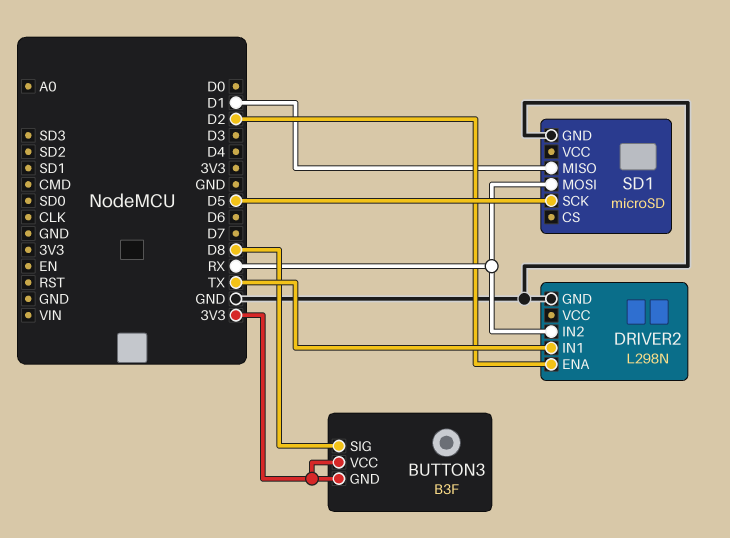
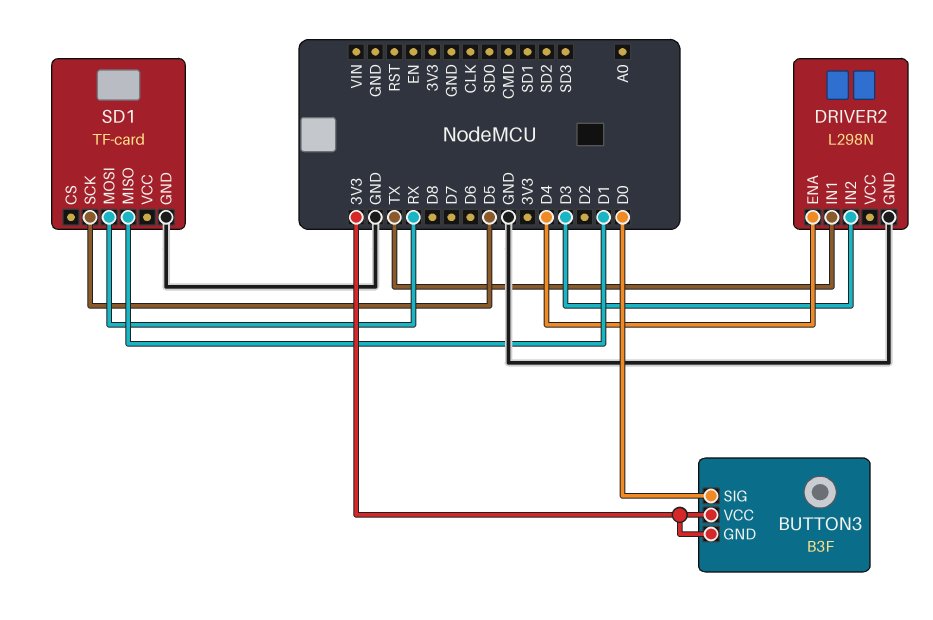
BUTTON3 pin SIG: D8 -> D0
DRIVER2 pin ENA: D2 -> D4
DRIVER2 pin IN2: RX -> D3
SD1: microSD -> TF-card

